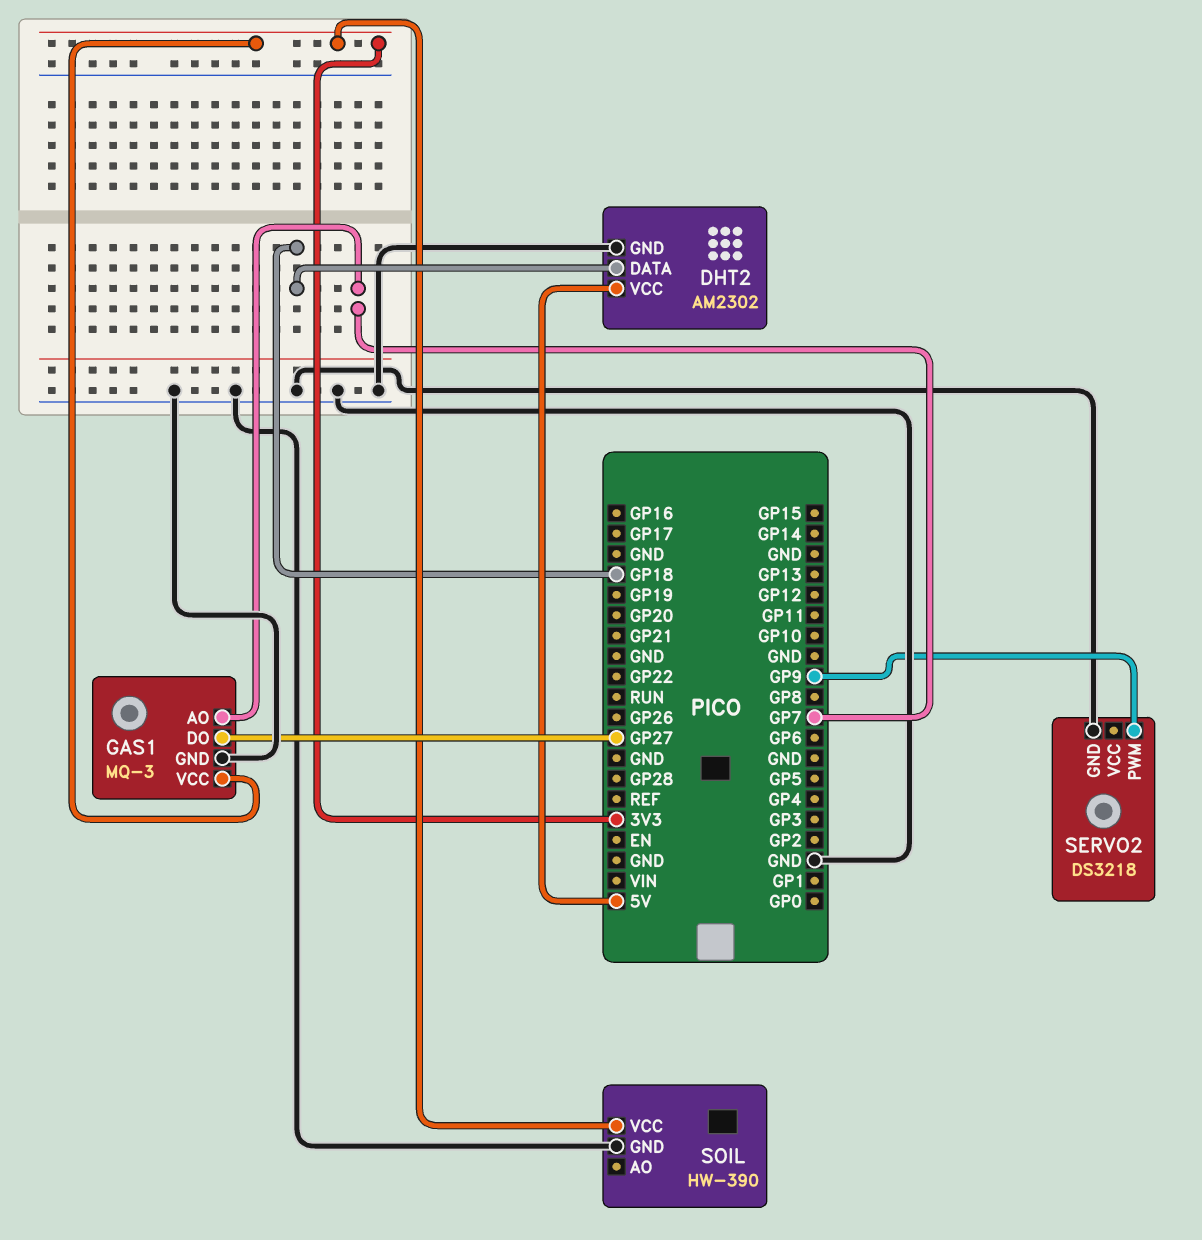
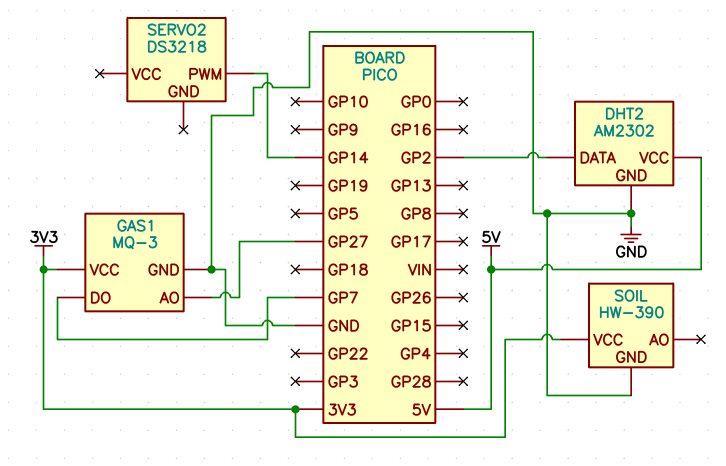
DHT2 pin DATA: GP18 -> GP2
GAS1 pin AO: GP7 -> GP27
GAS1 pin DO: GP27 -> GP7
SERVO2 pin GND: GND -> none
SERVO2 pin PWM: GP9 -> GP14

